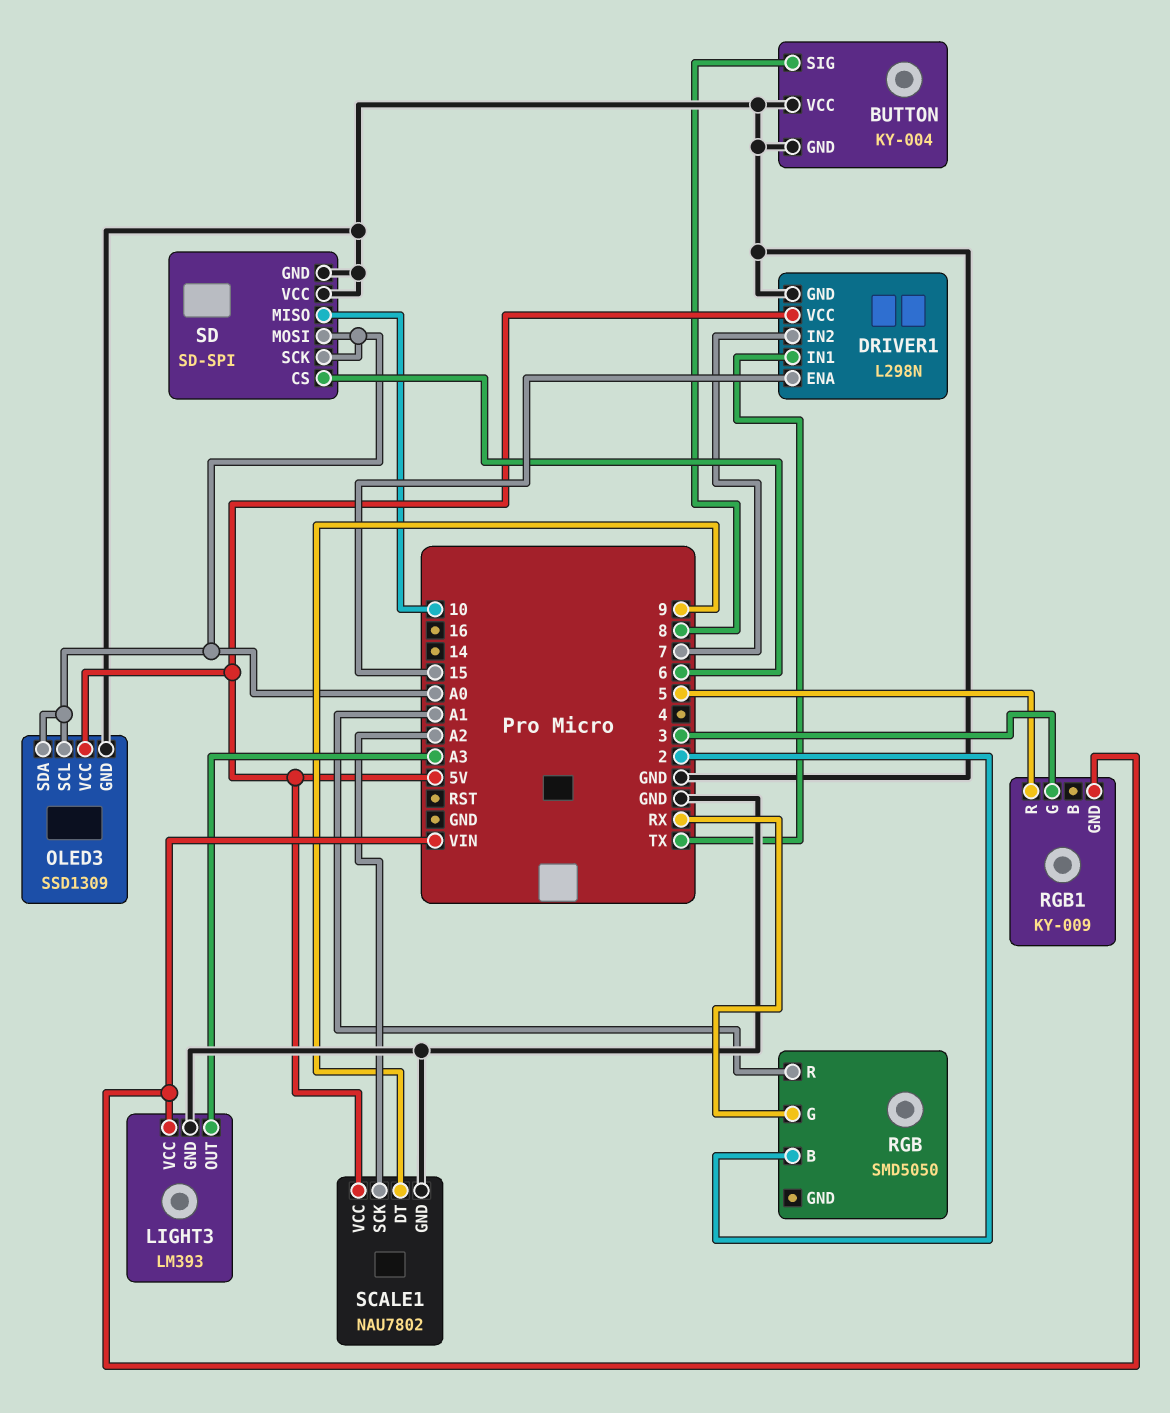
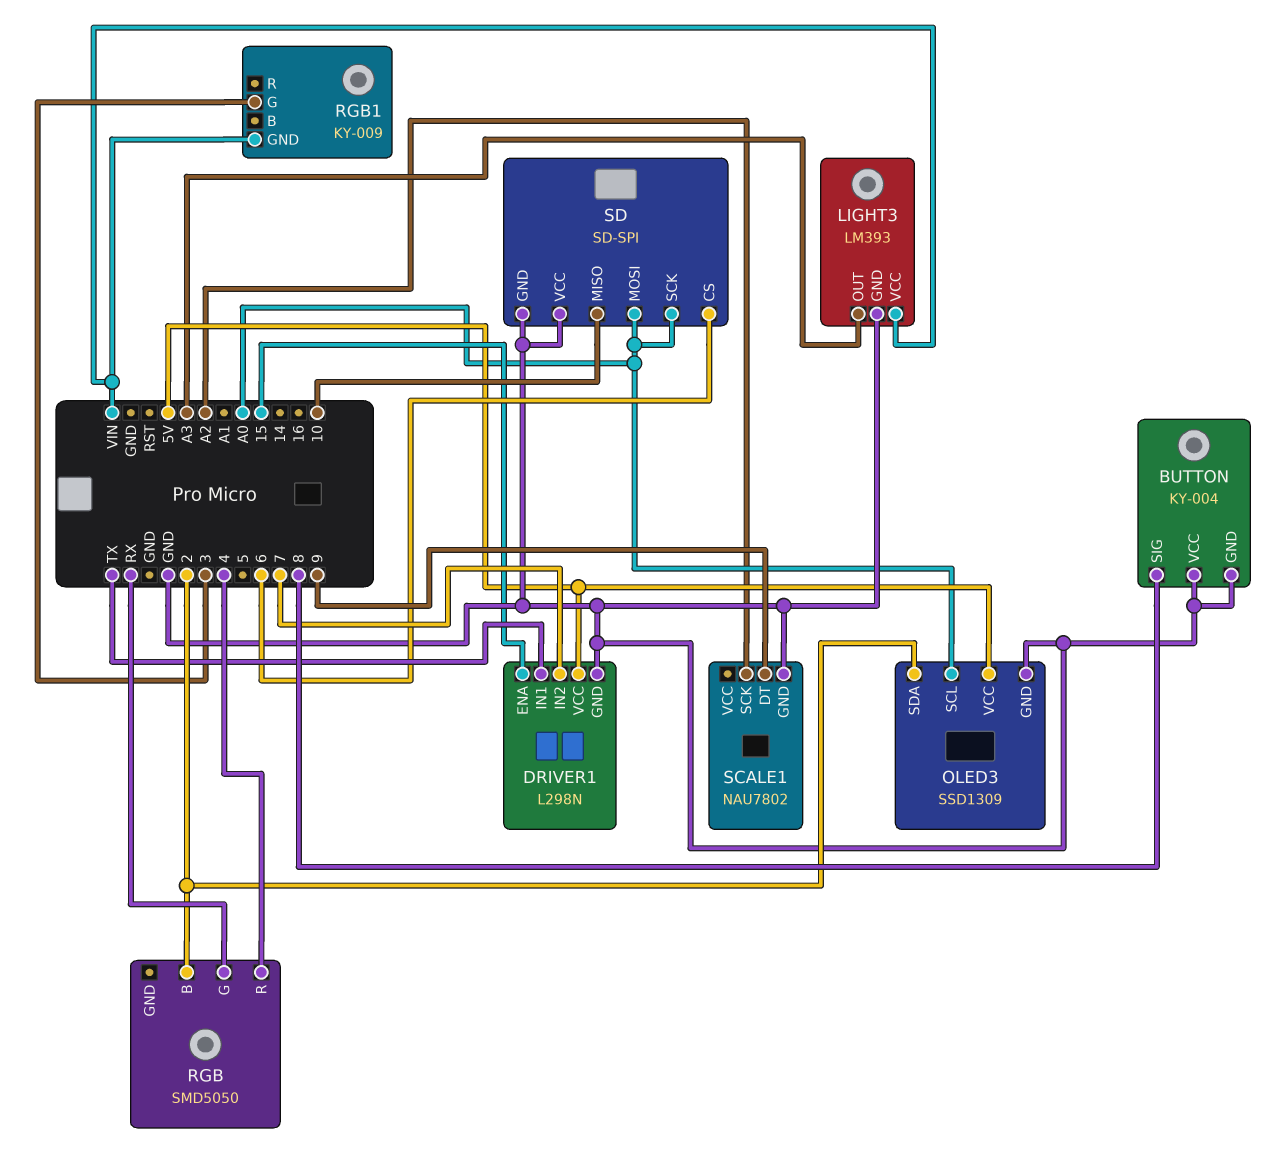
OLED3 pin SDA: A0 -> 2
RGB pin R: A1 -> 4
RGB1 pin R: 5 -> none
SCALE1 pin VCC: 5V -> none

